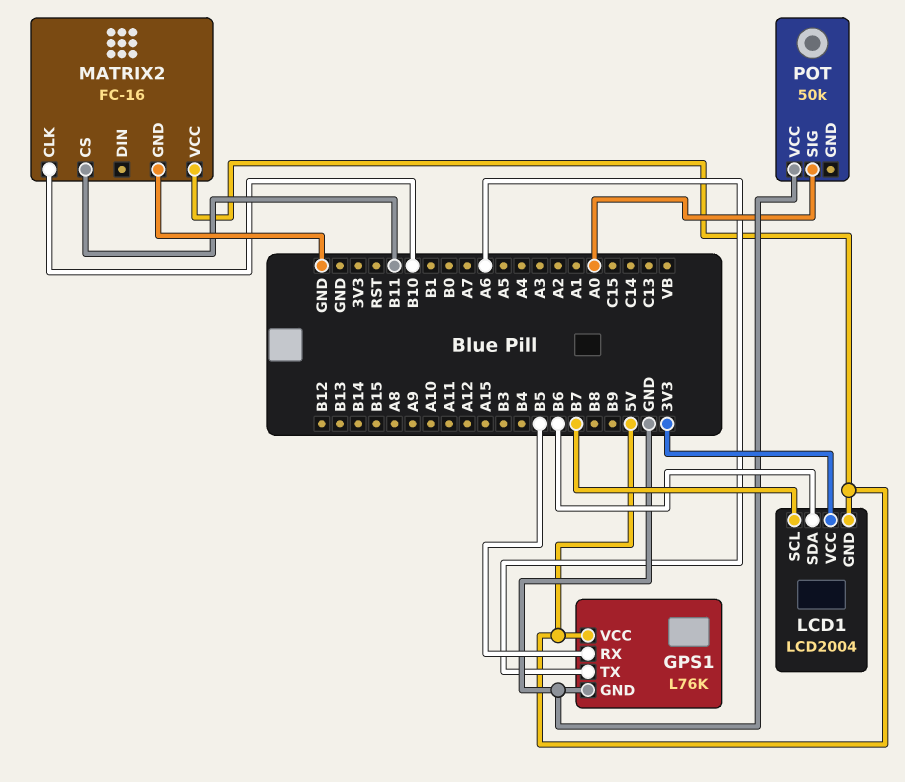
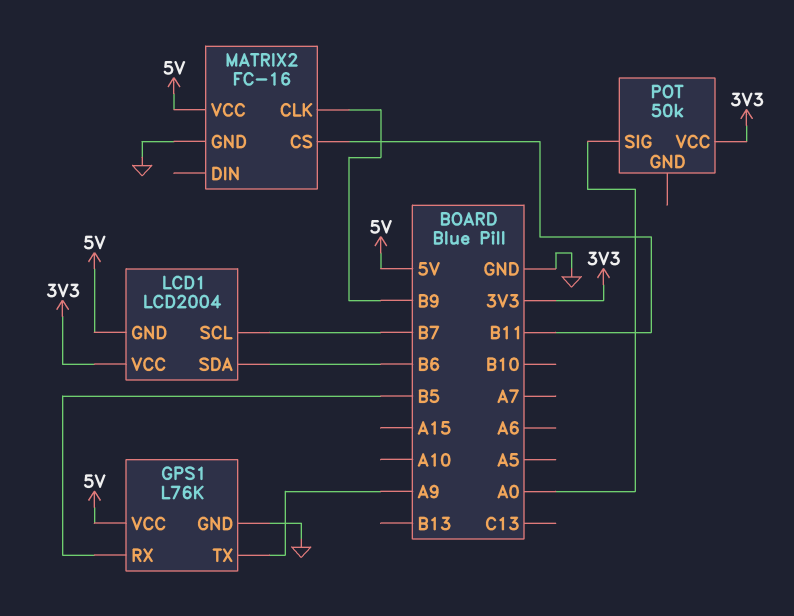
GPS1 pin TX: A6 -> A9
MATRIX2 pin CLK: B10 -> B9
POT pin VCC: GND -> 3V3

